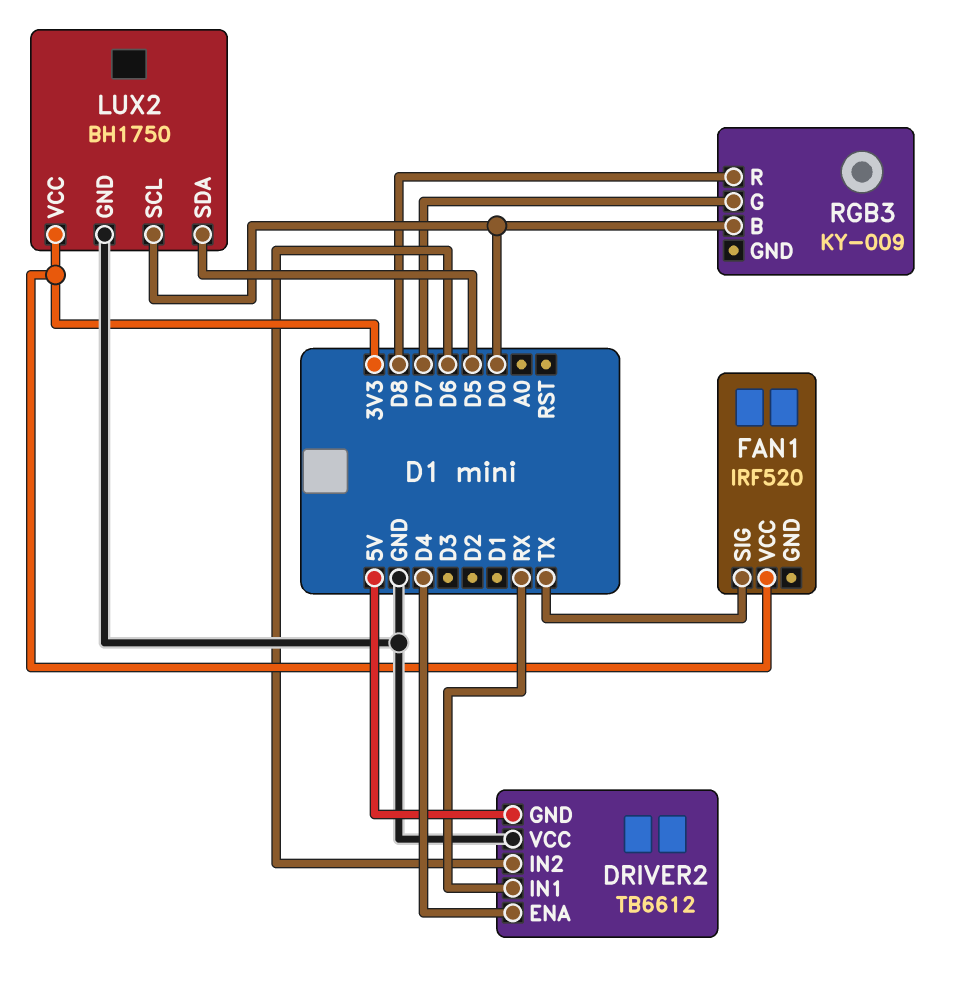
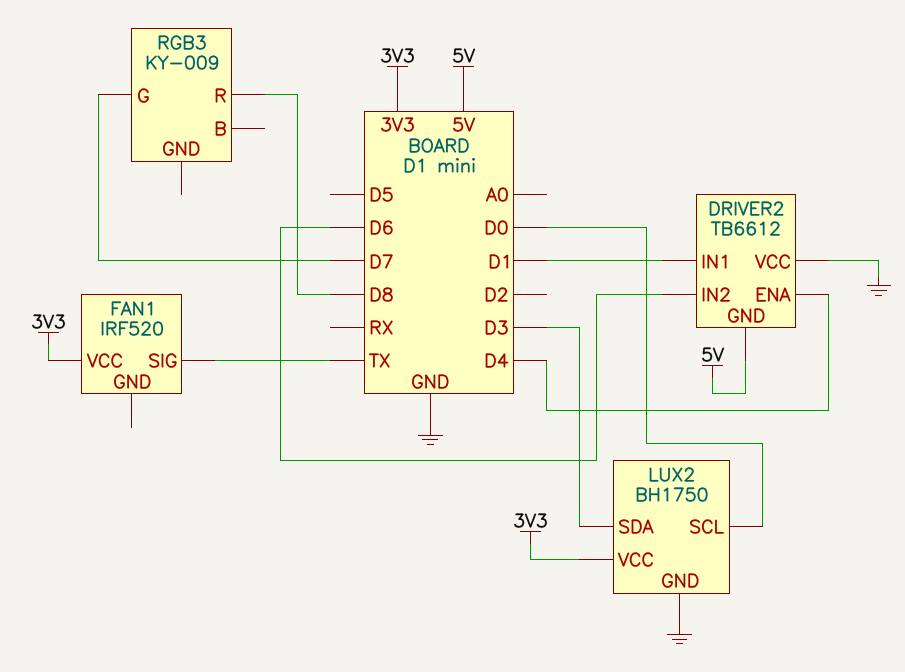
DRIVER2 pin IN1: RX -> D1
LUX2 pin SDA: D5 -> D3
RGB3 pin B: D0 -> none

